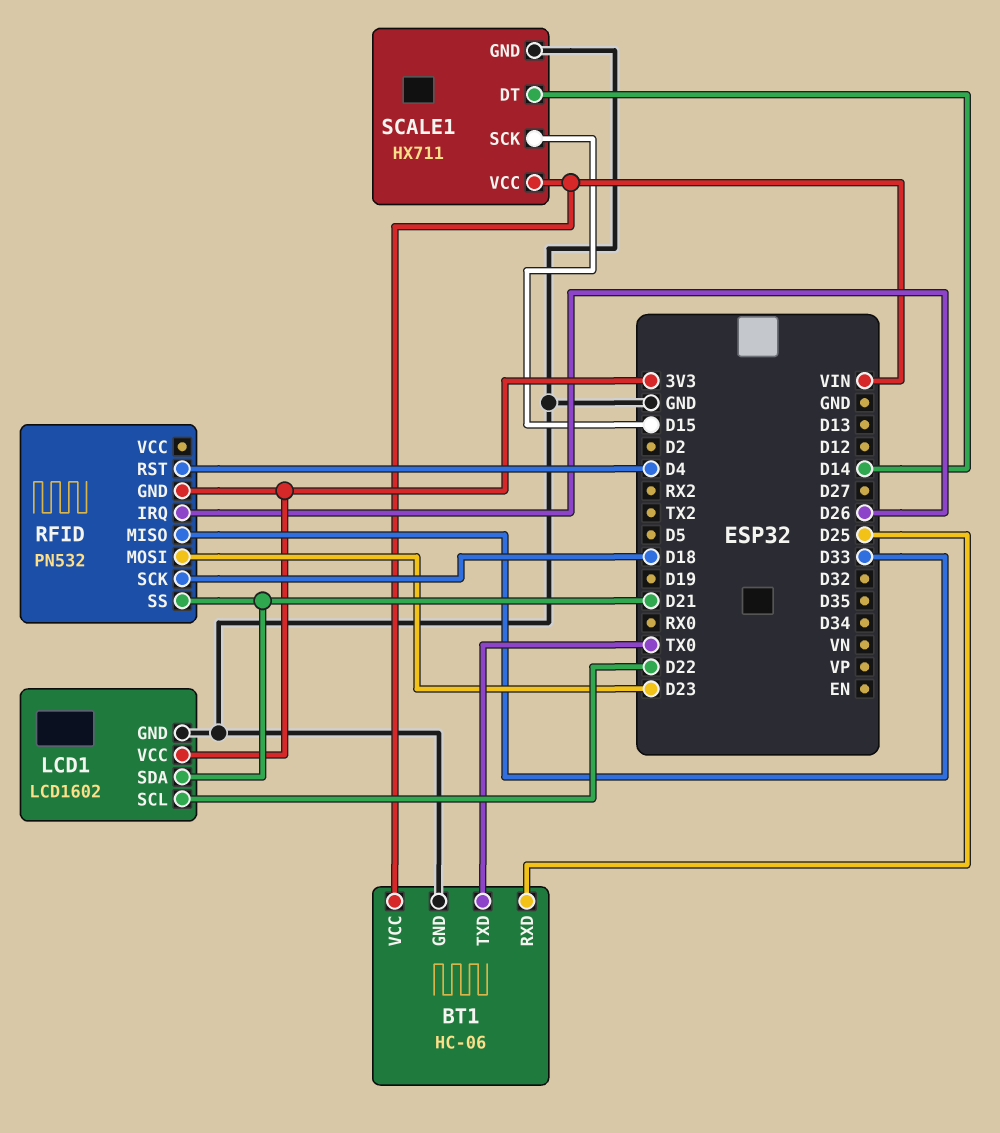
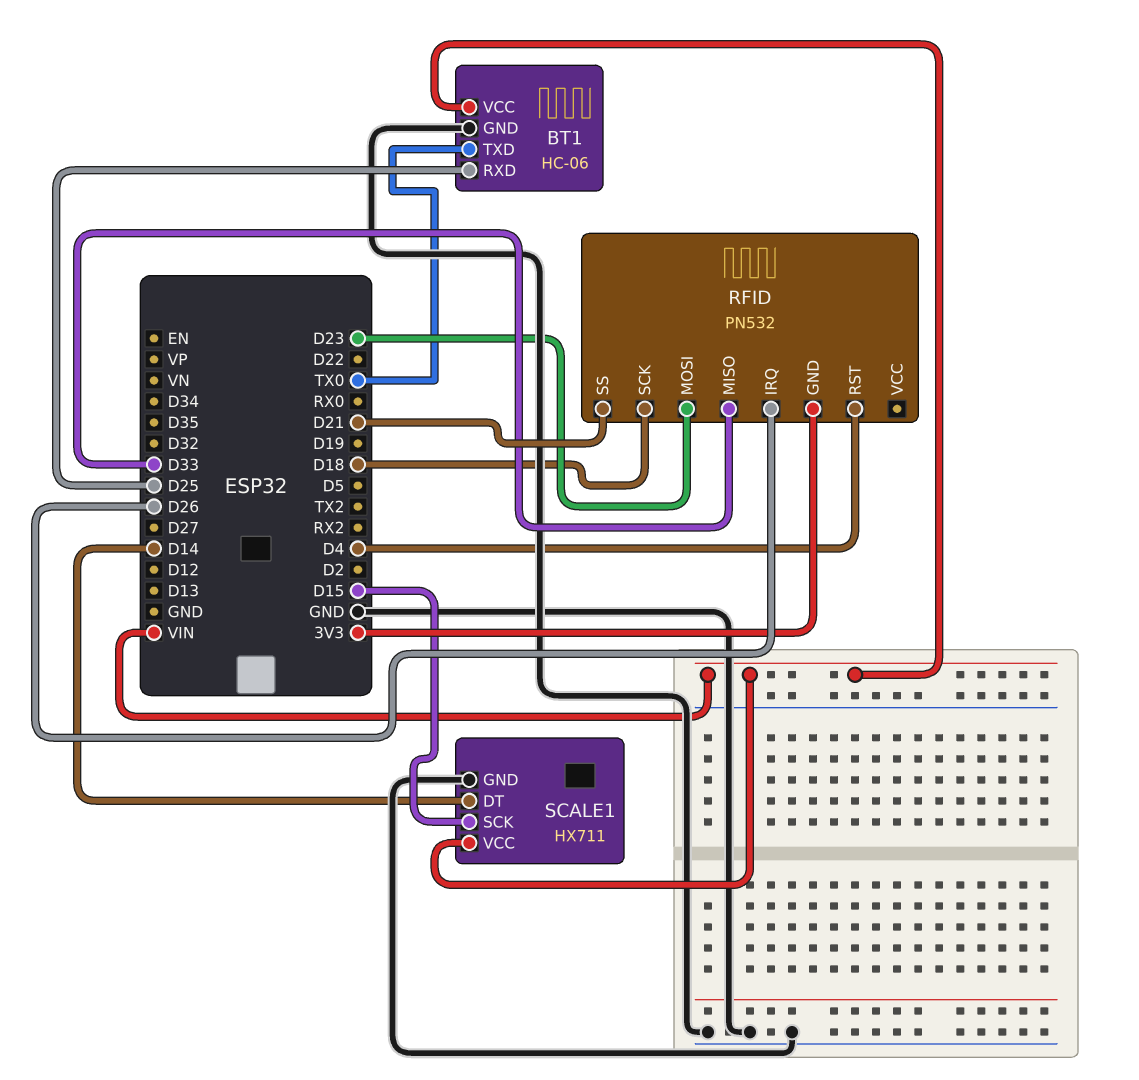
LCD1: LCD1602 -> none
LCD1 pin GND: GND -> none
LCD1 pin SCL: D22 -> none
LCD1 pin SDA: D21 -> none
LCD1 pin VCC: 3V3 -> none

